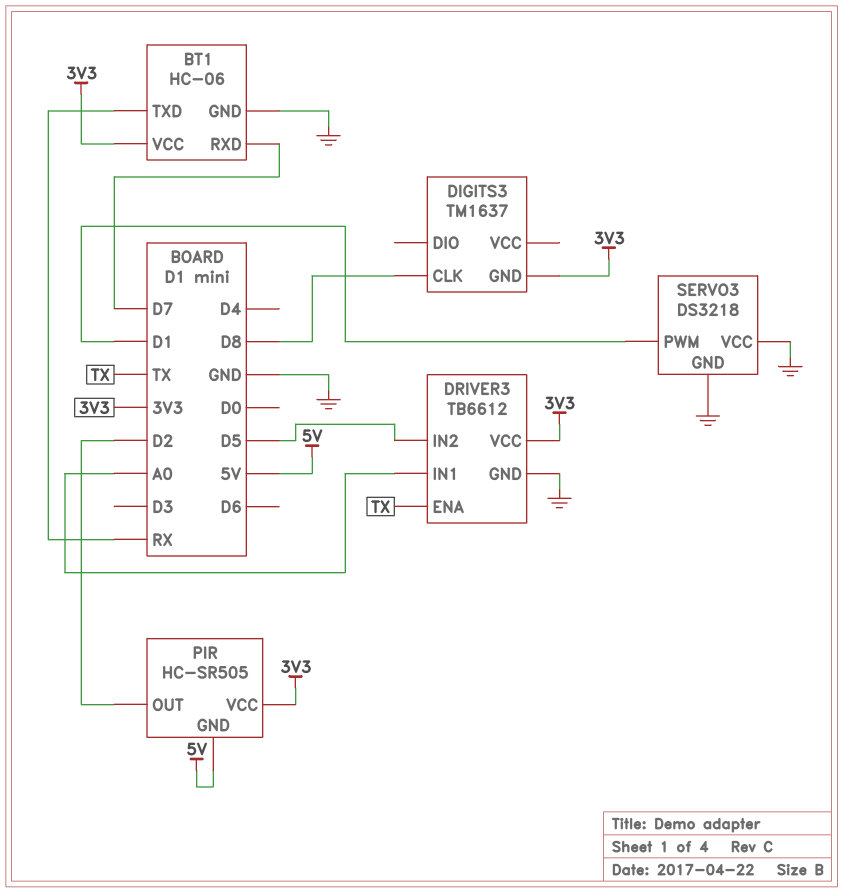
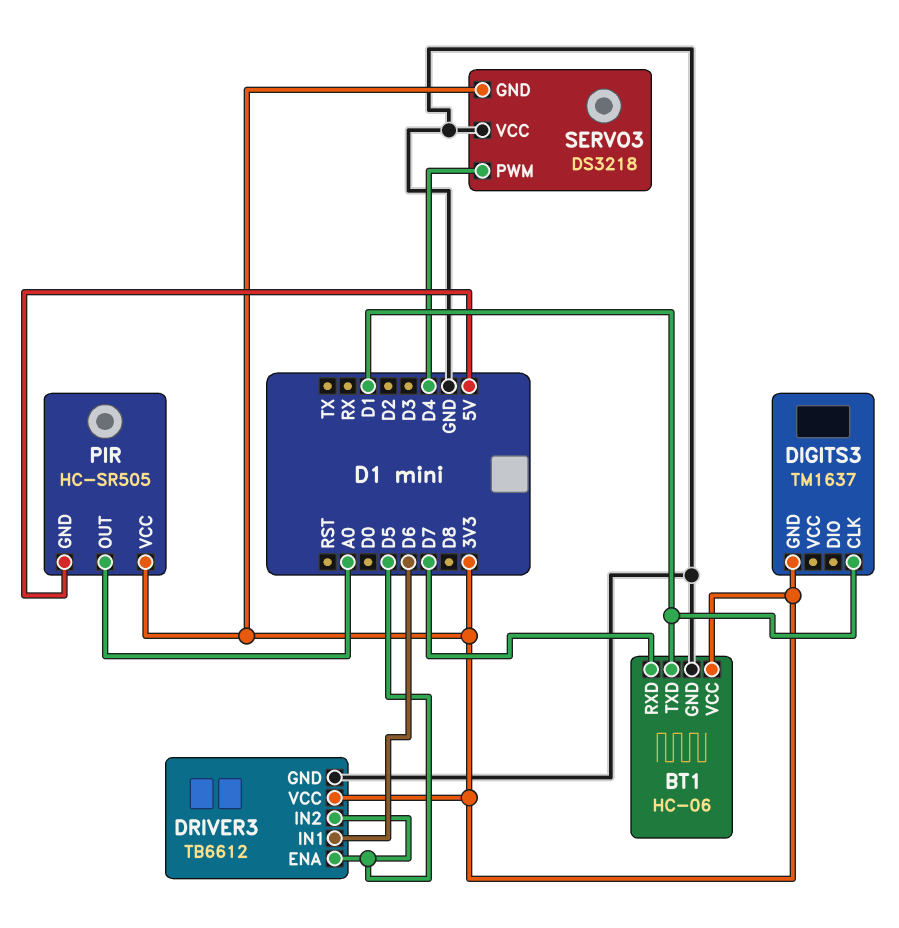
BT1 pin TXD: RX -> D1
DIGITS3 pin CLK: D8 -> D1
DRIVER3 pin ENA: TX -> D5
DRIVER3 pin IN1: A0 -> D6
PIR pin OUT: D2 -> A0
SERVO3 pin GND: GND -> 3V3
SERVO3 pin PWM: D1 -> D4

